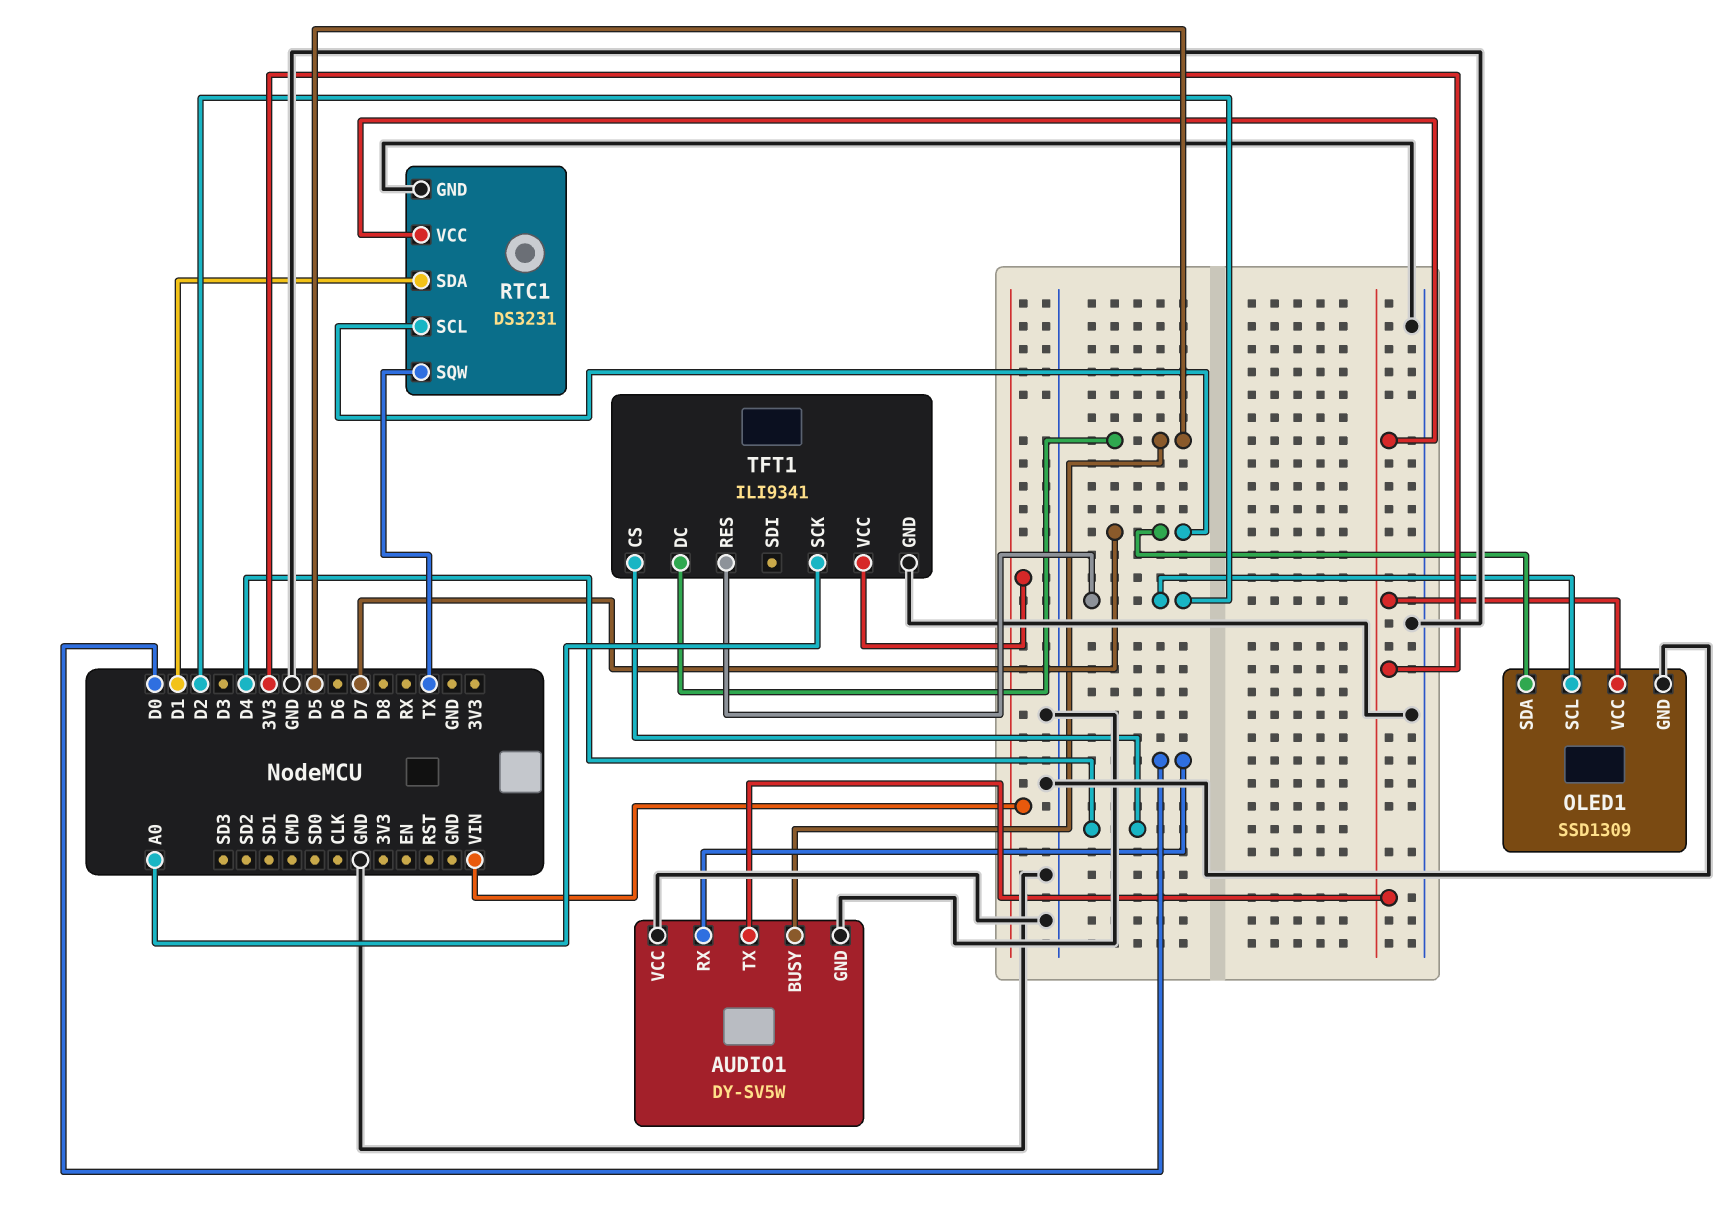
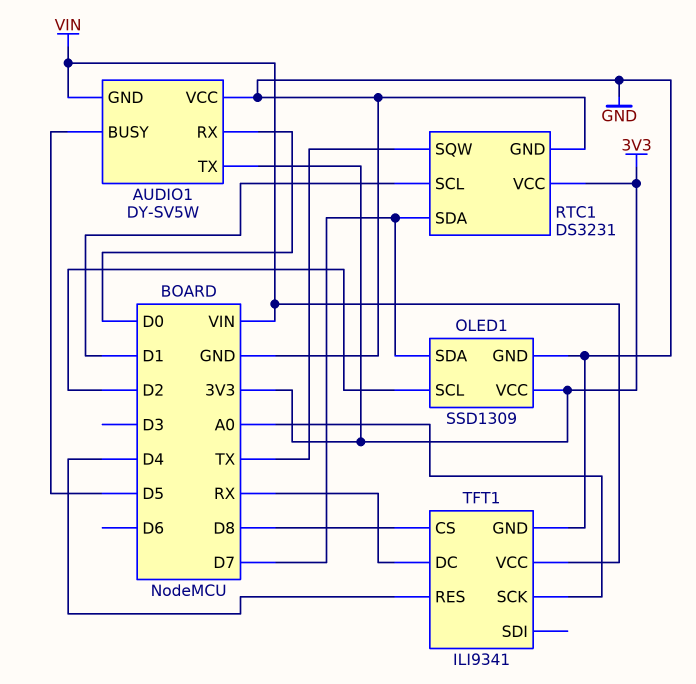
AUDIO1 pin GND: GND -> VIN
RTC1 pin SCL: D7 -> D1
RTC1 pin SDA: D1 -> D7
TFT1 pin CS: D4 -> D8
TFT1 pin DC: D5 -> RX
TFT1 pin RES: D2 -> D4

